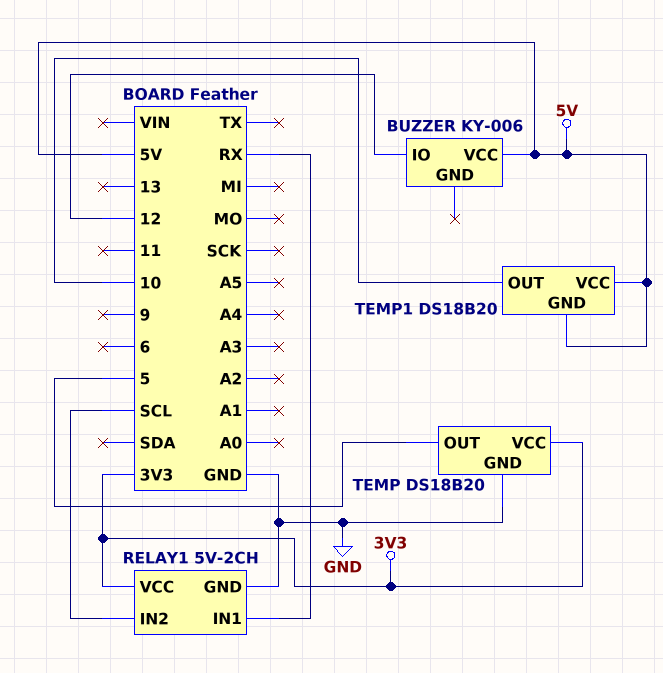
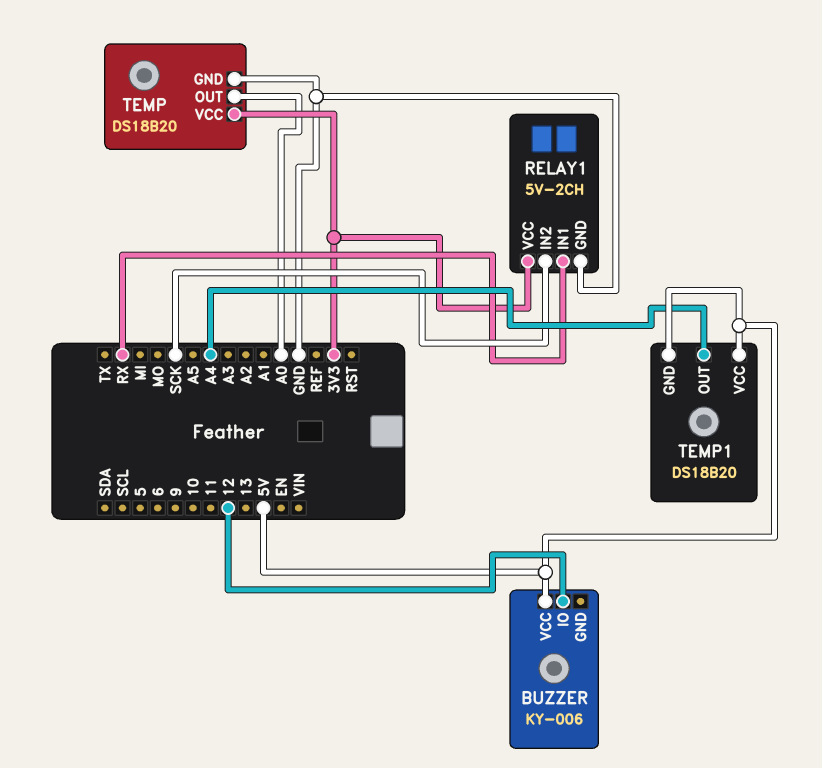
RELAY1 pin IN2: SCL -> SCK
TEMP pin OUT: 5 -> A0
TEMP1 pin OUT: 10 -> A4

